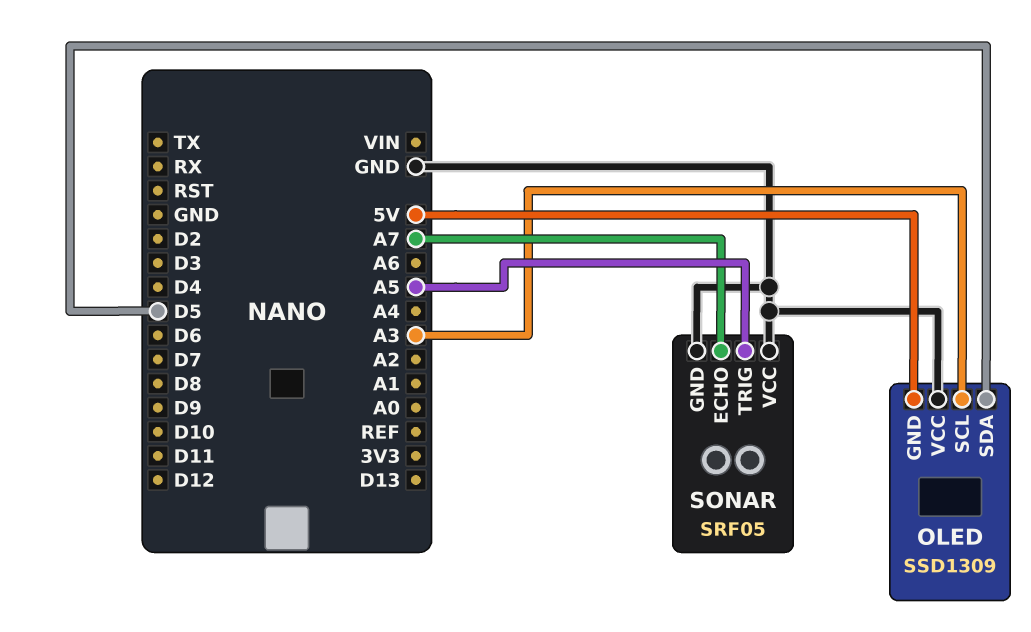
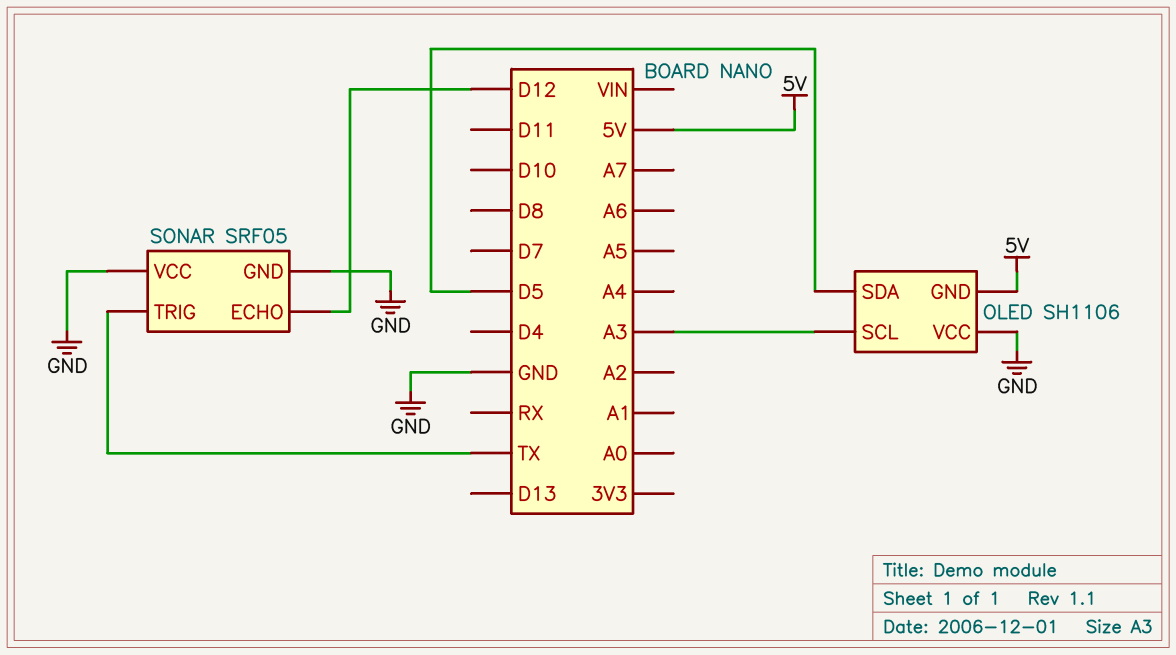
OLED: SSD1309 -> SH1106
SONAR pin ECHO: A7 -> D12
SONAR pin TRIG: A5 -> TX

